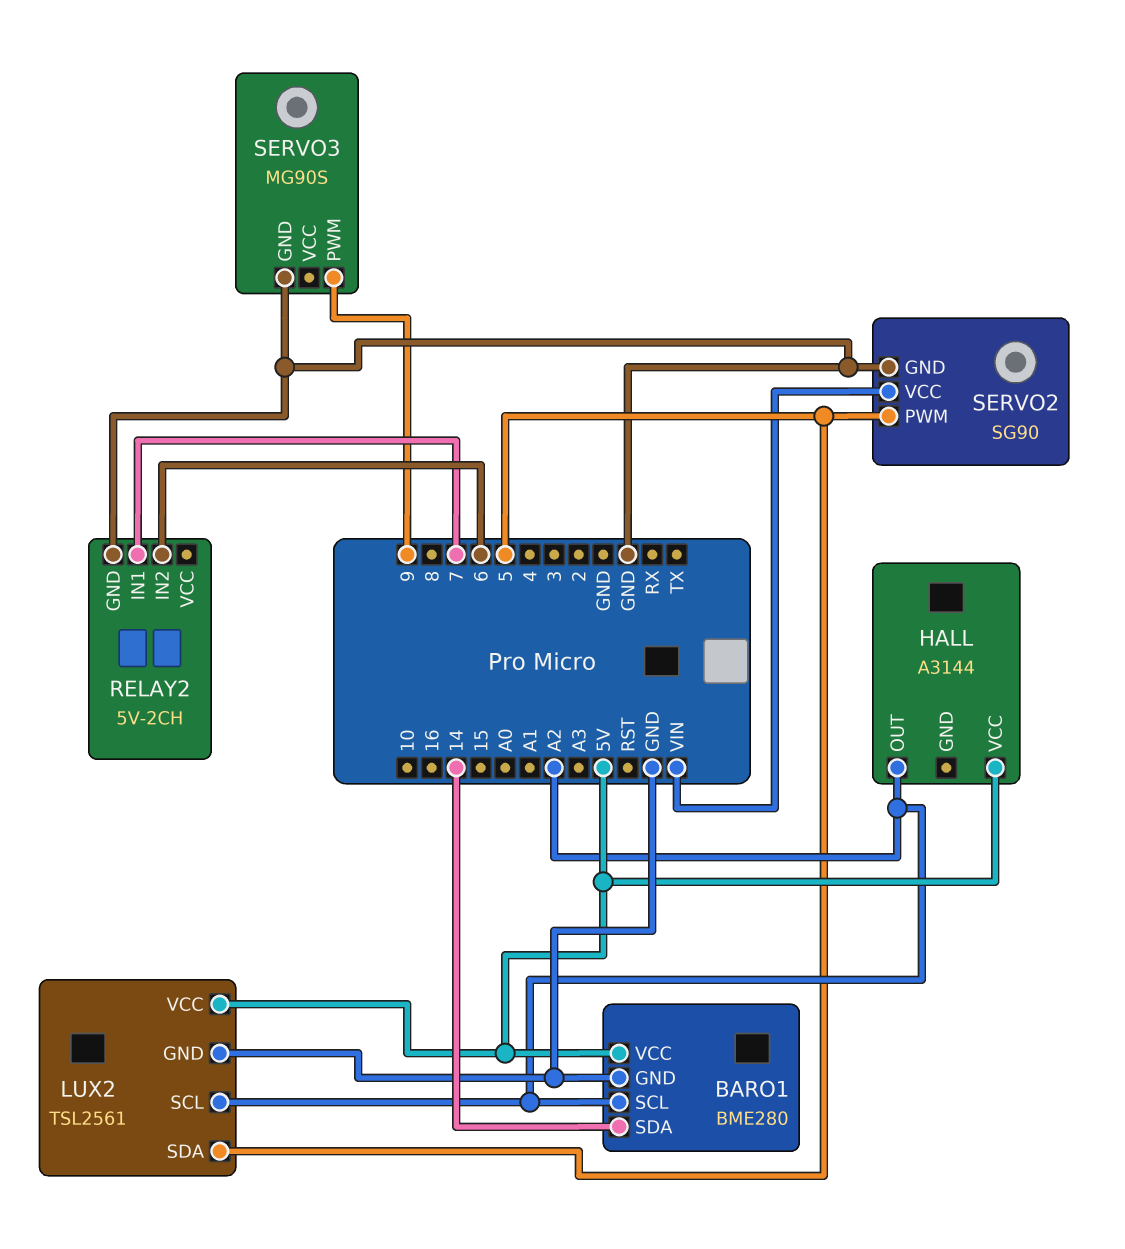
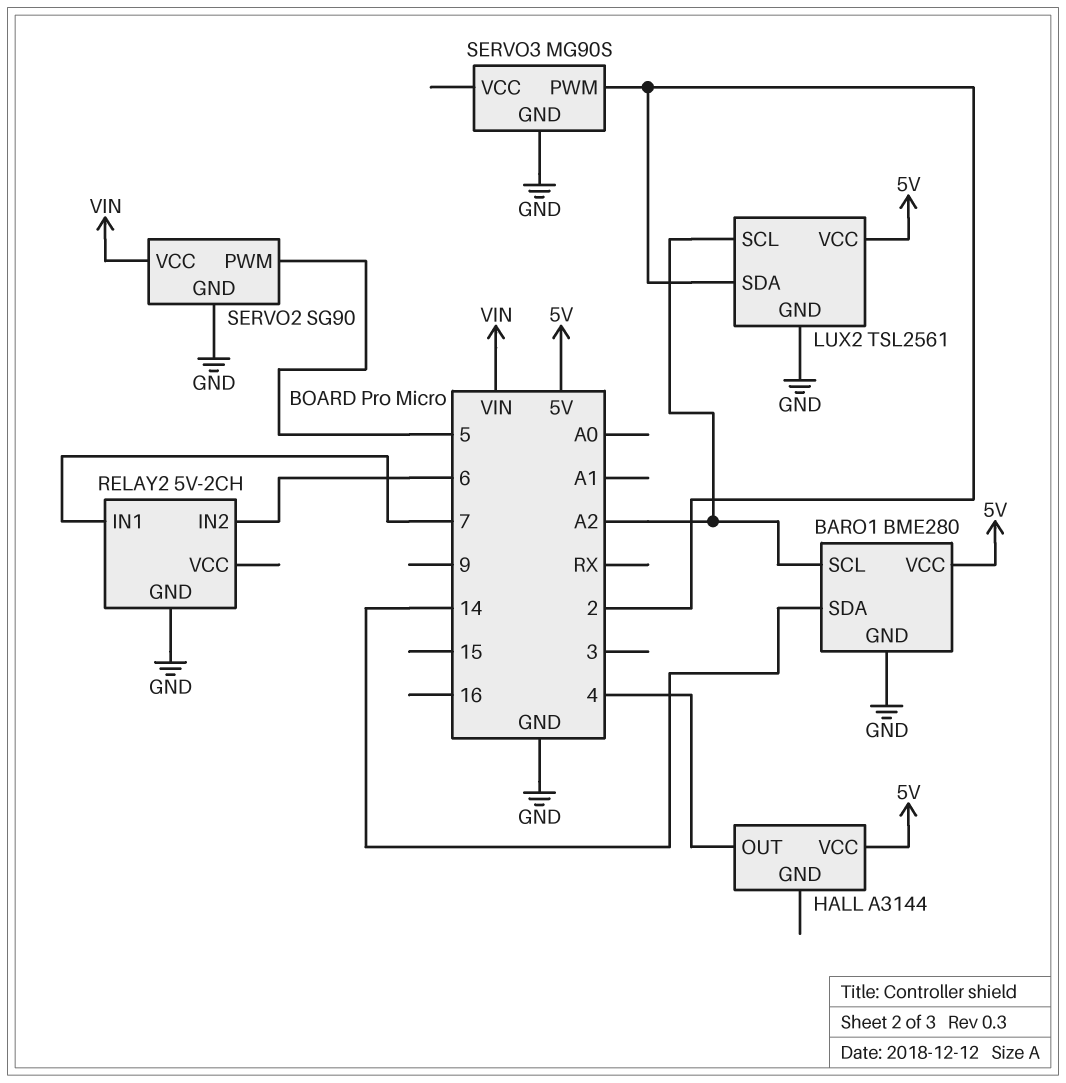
HALL pin OUT: A2 -> 4
LUX2 pin SDA: 5 -> 2
SERVO3 pin PWM: 9 -> 2

